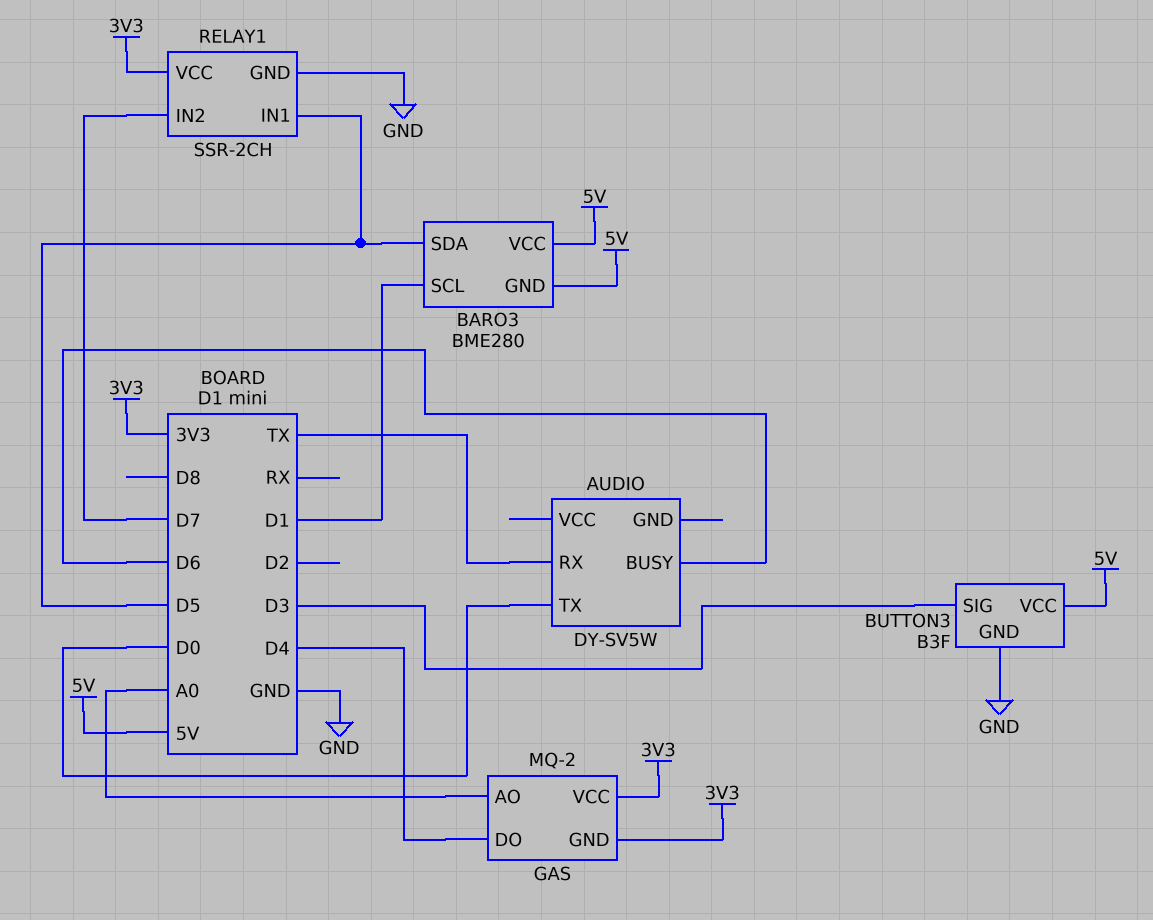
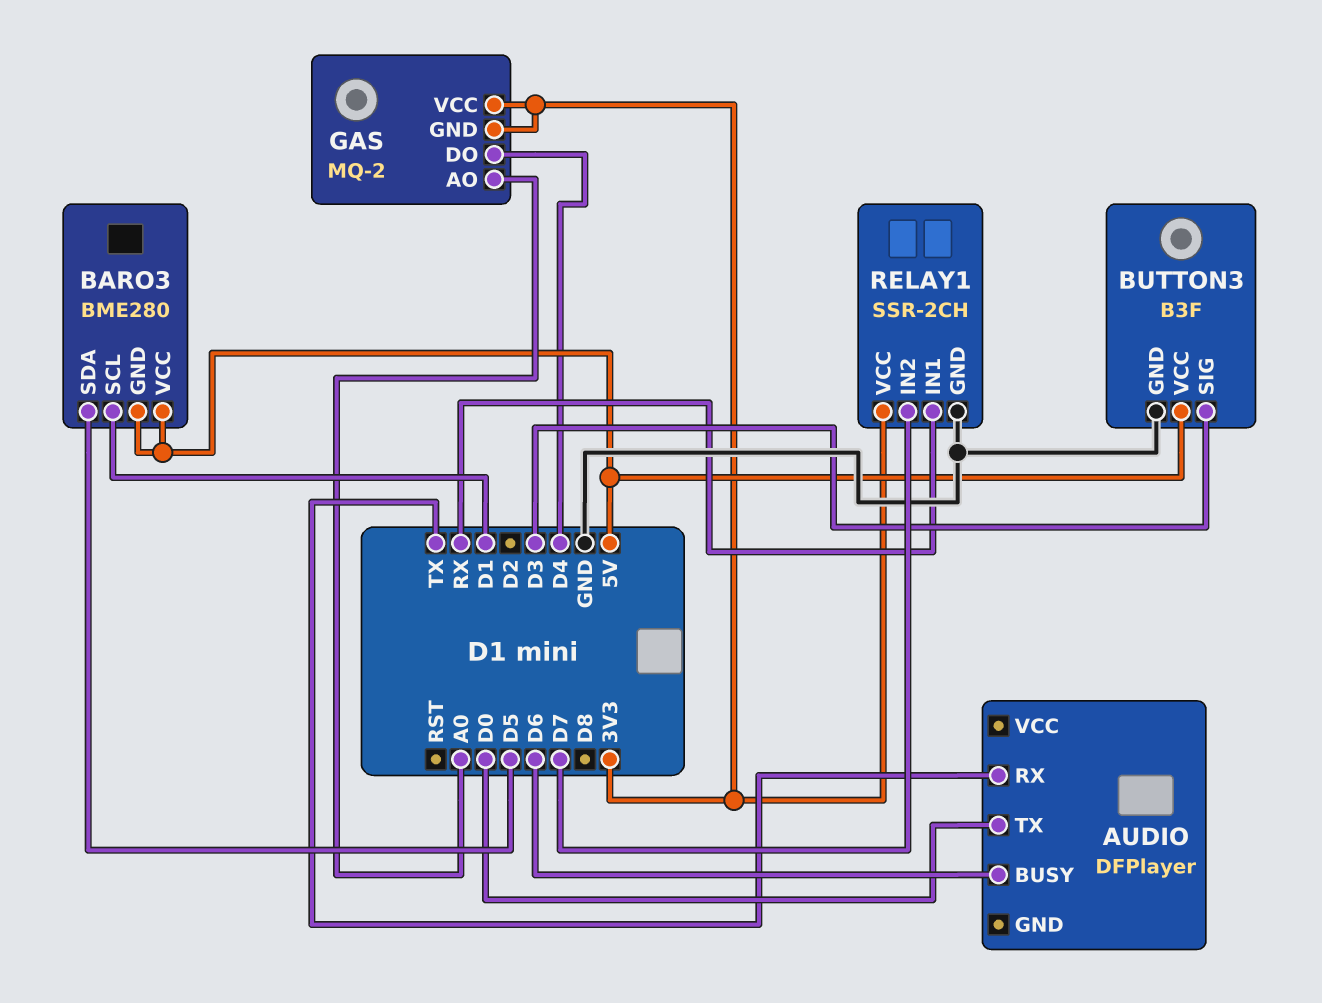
AUDIO: DY-SV5W -> DFPlayer
RELAY1 pin IN1: D5 -> RX

